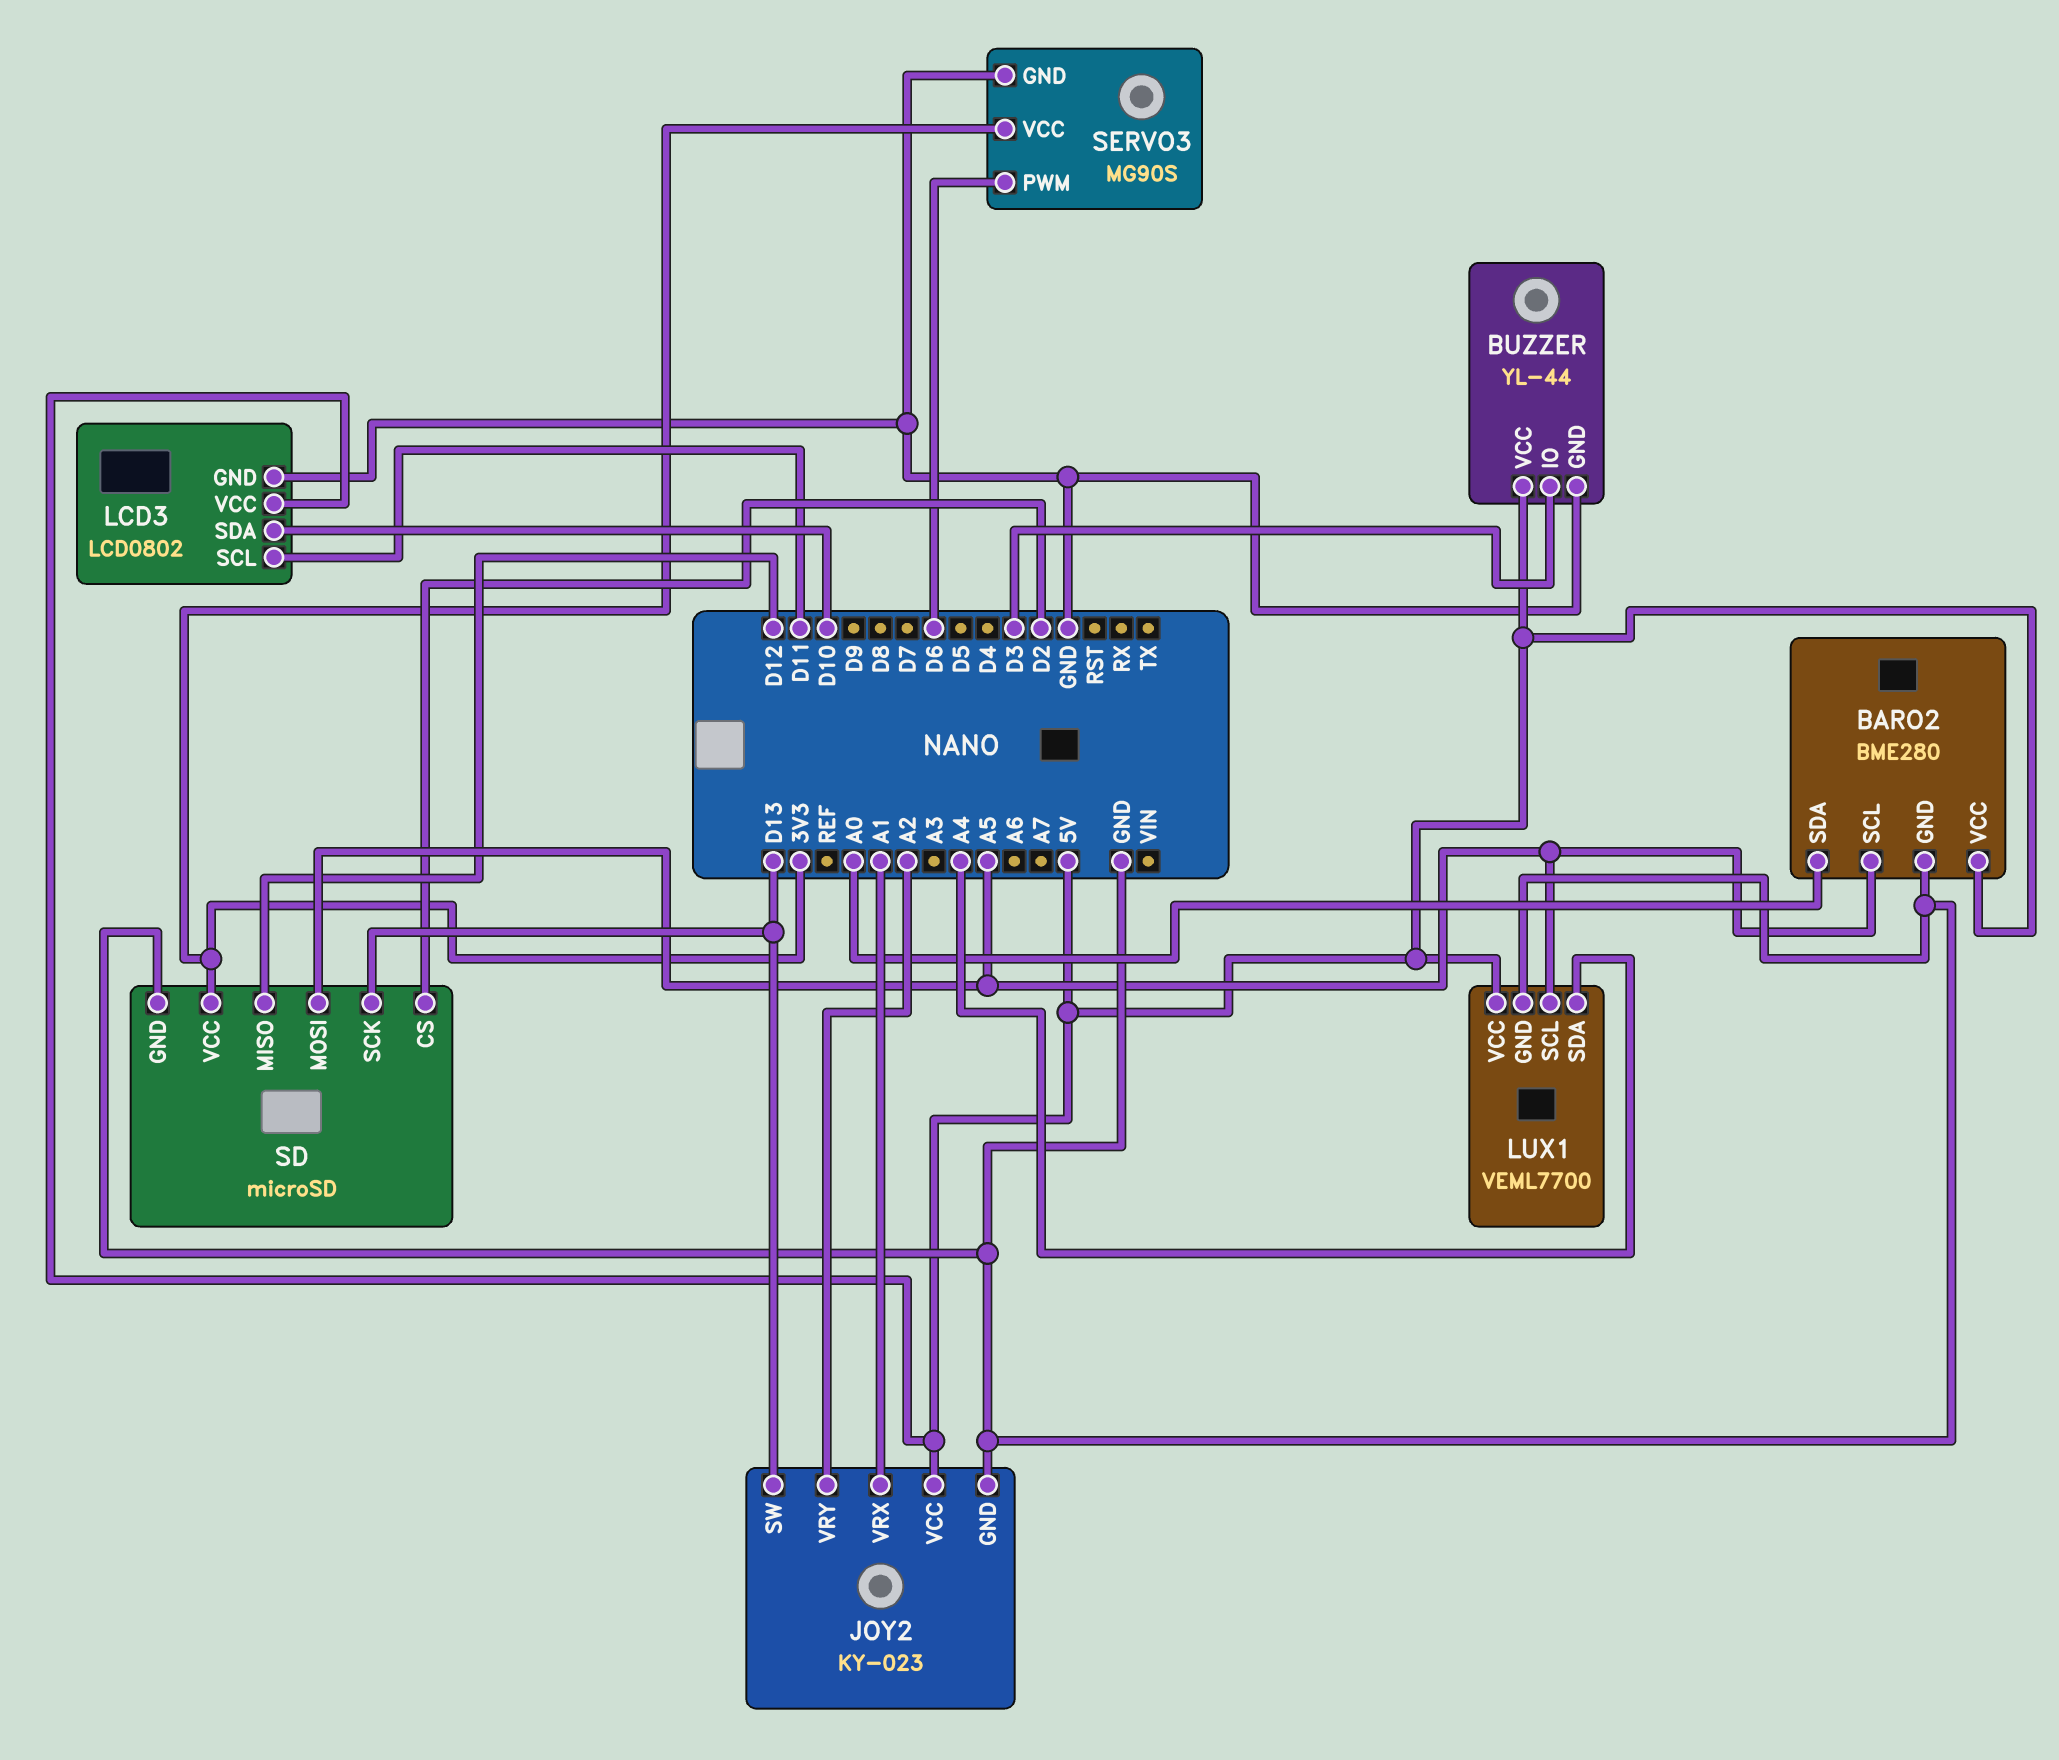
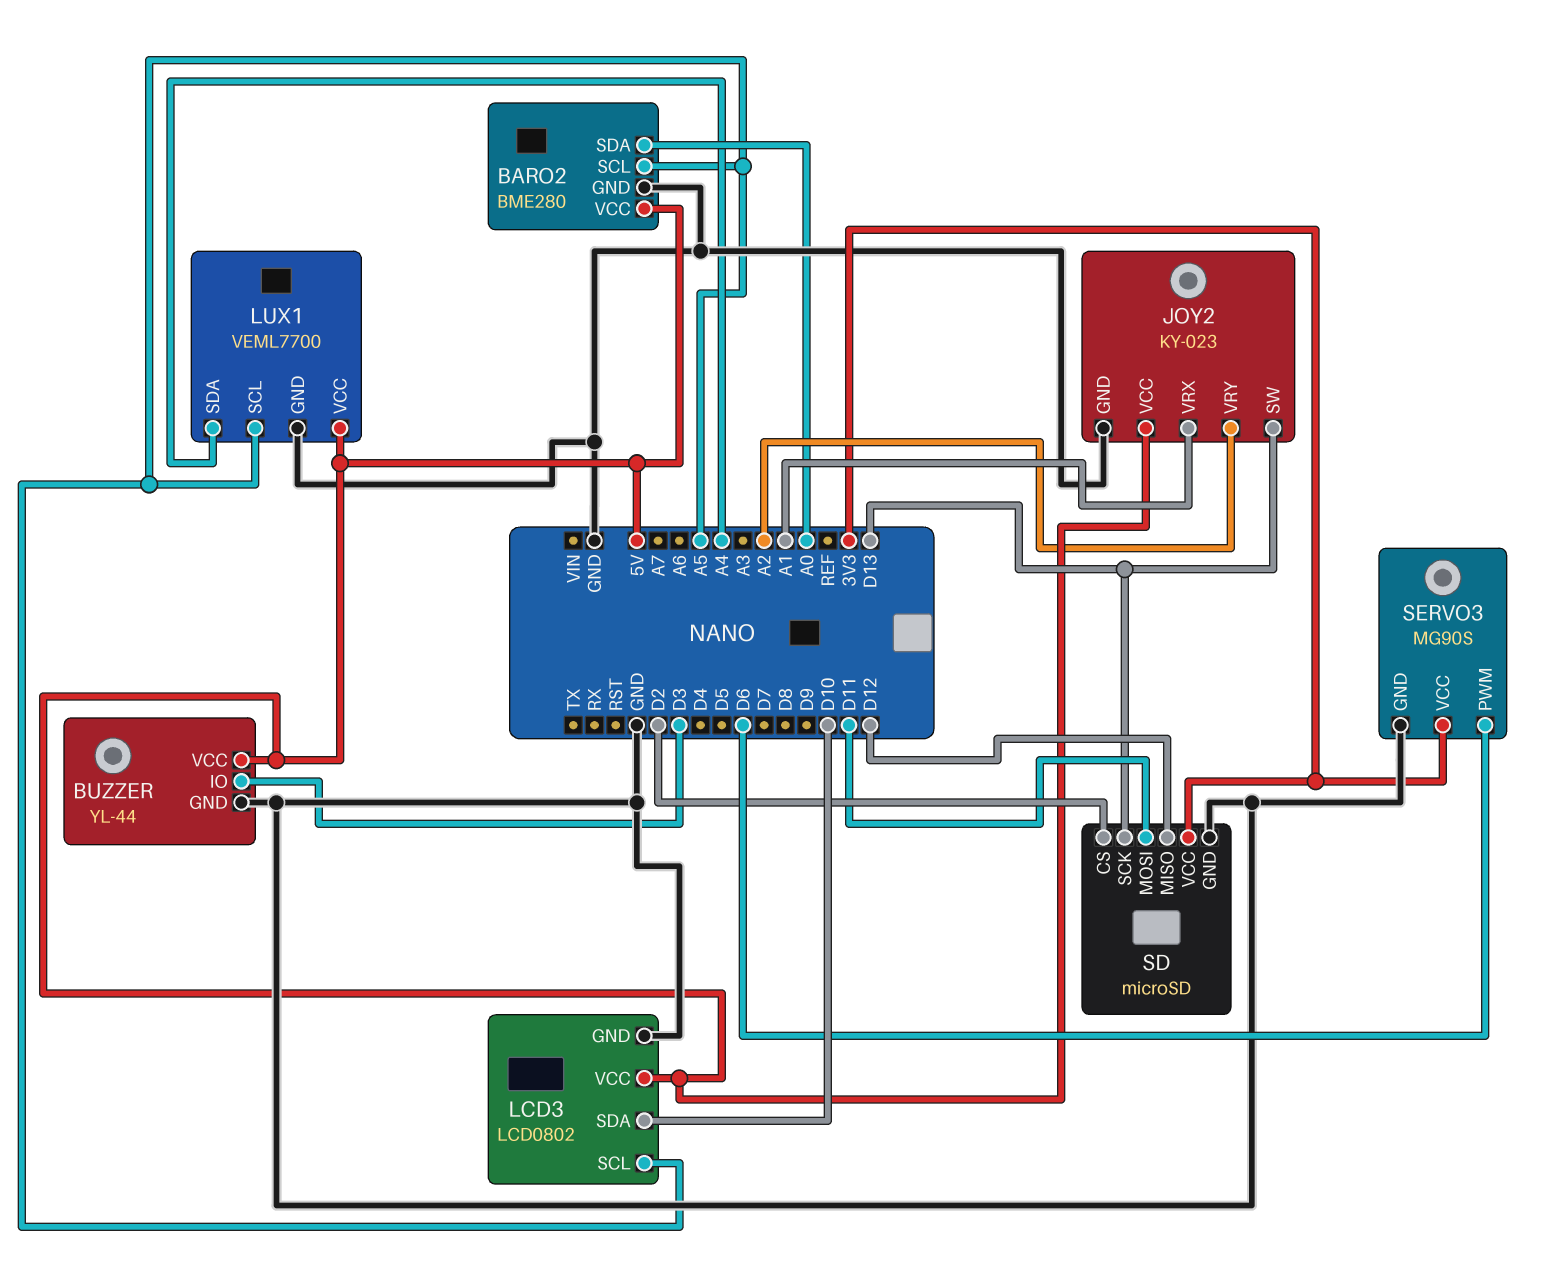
LCD3 pin SCL: D11 -> A5
SD pin MOSI: A5 -> D11

